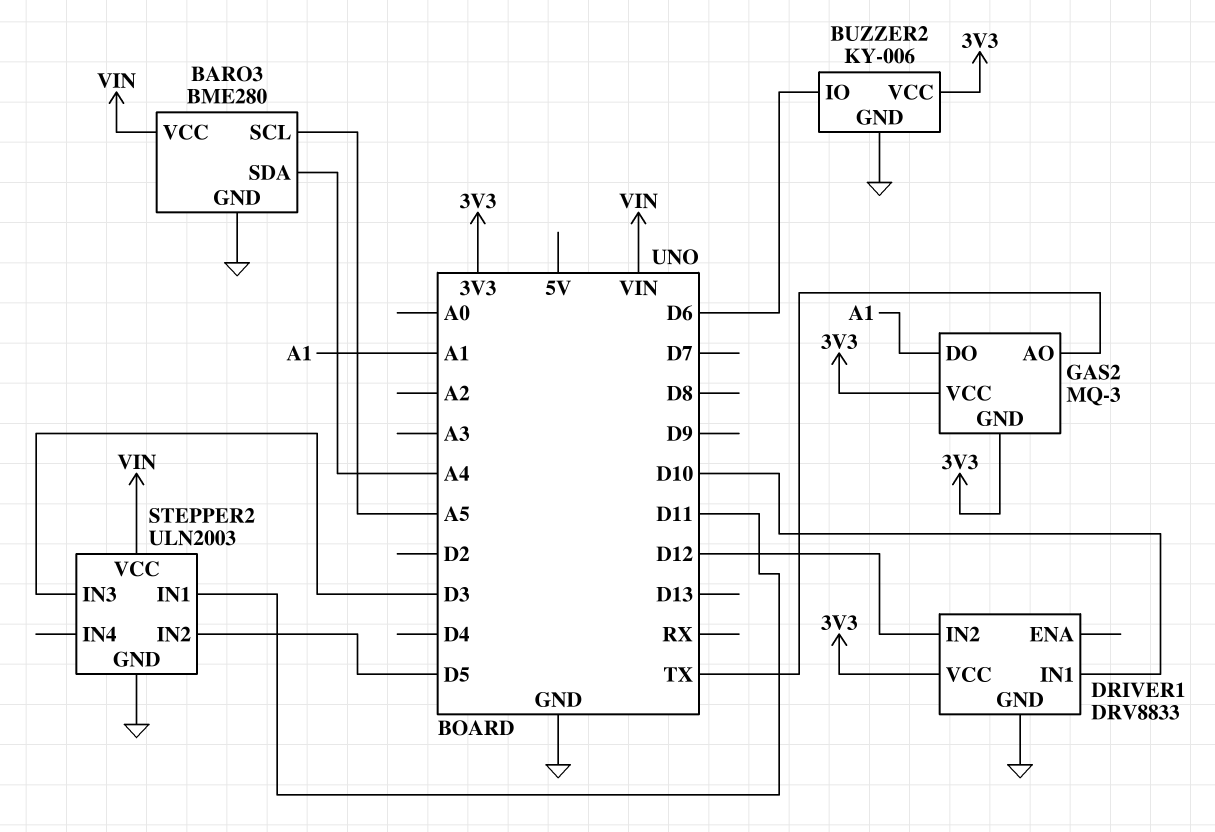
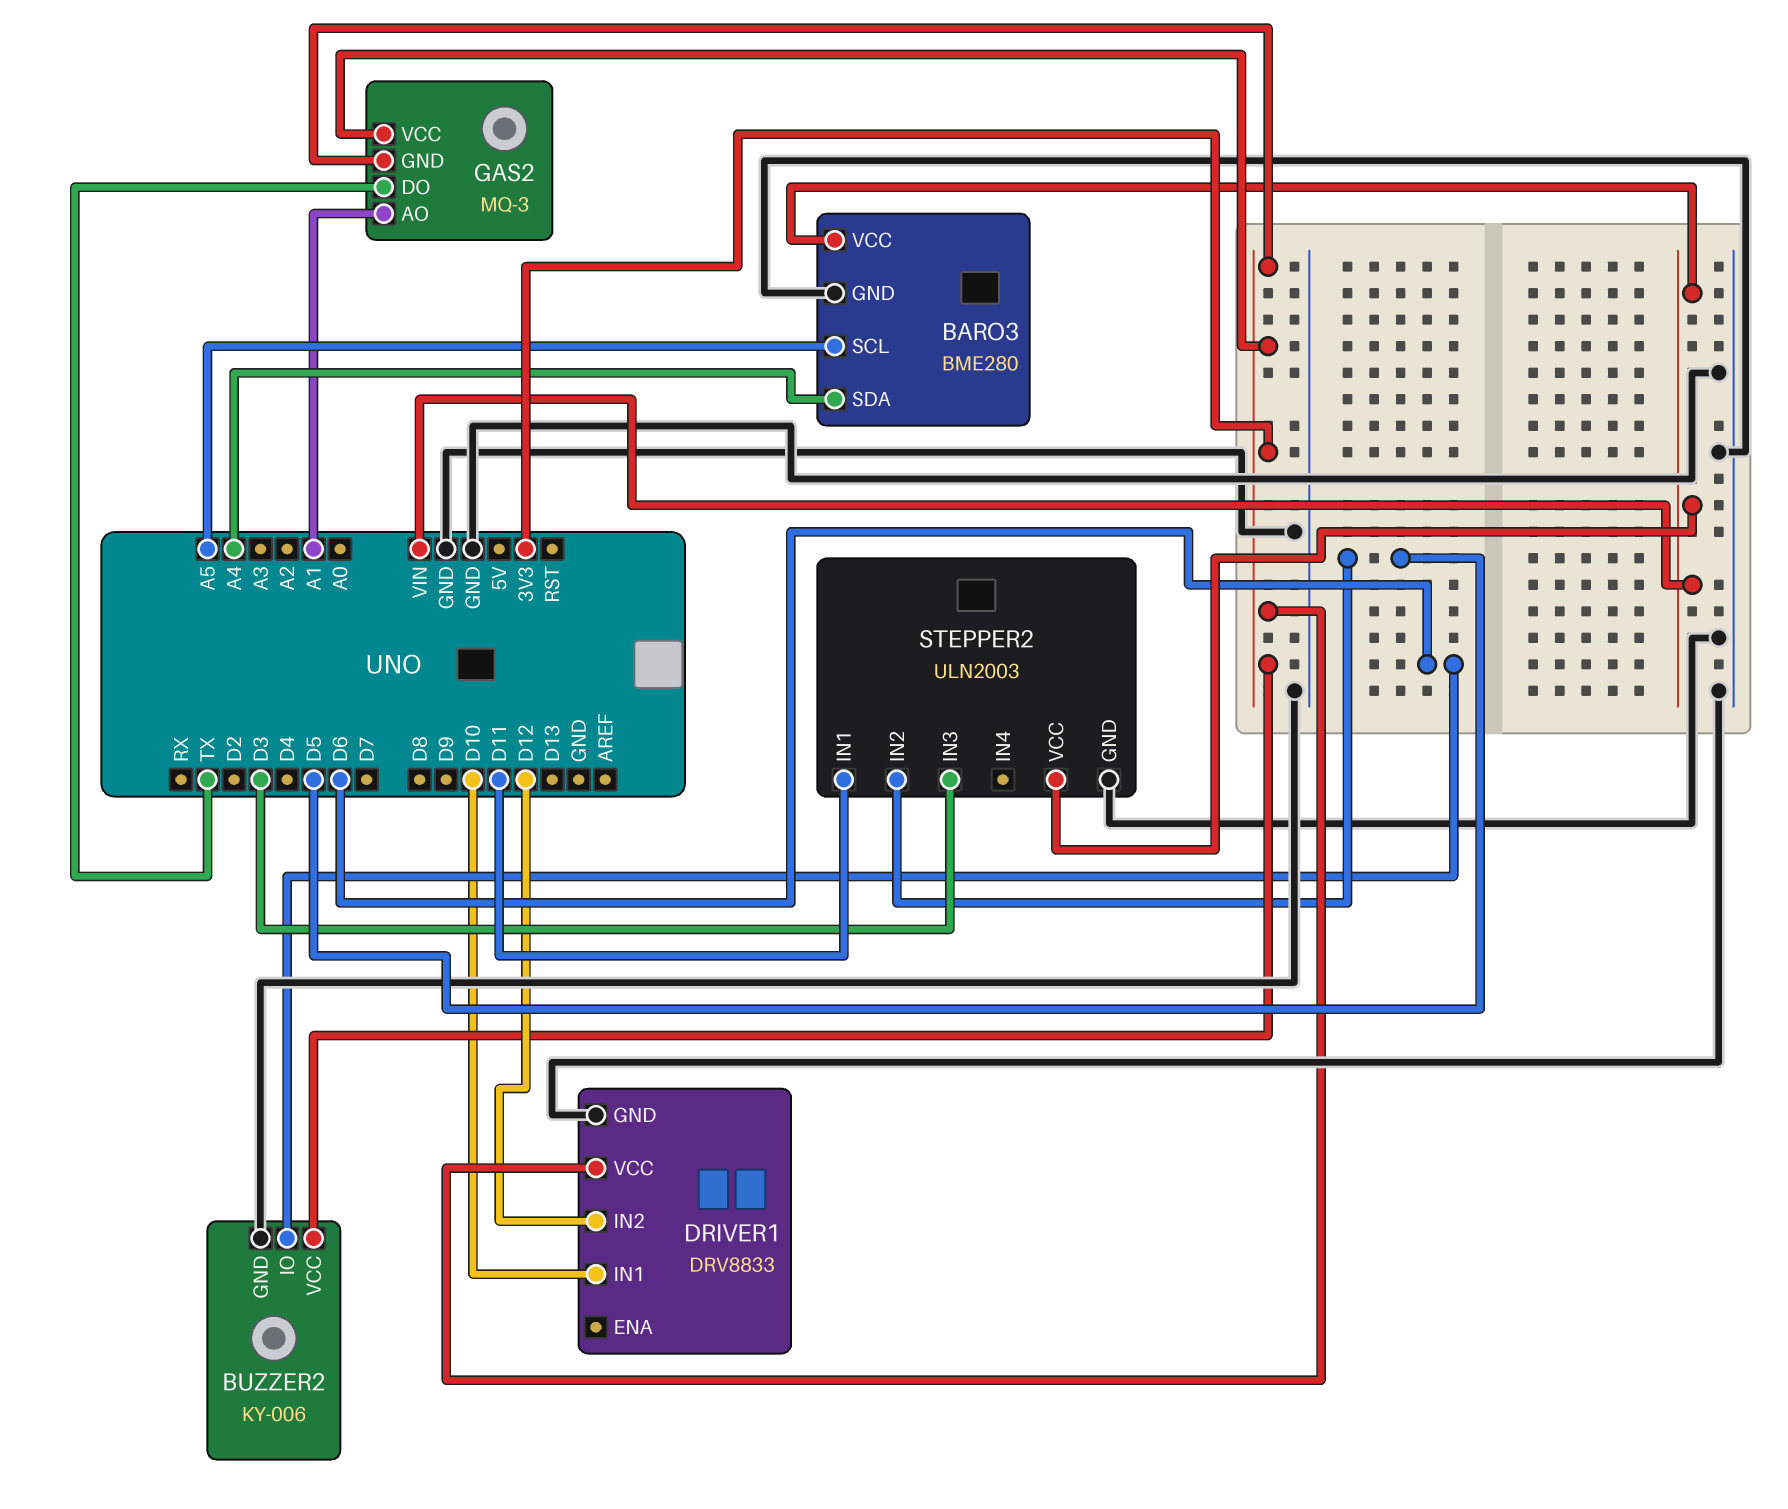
GAS2 pin AO: TX -> A1
GAS2 pin DO: A1 -> TX

